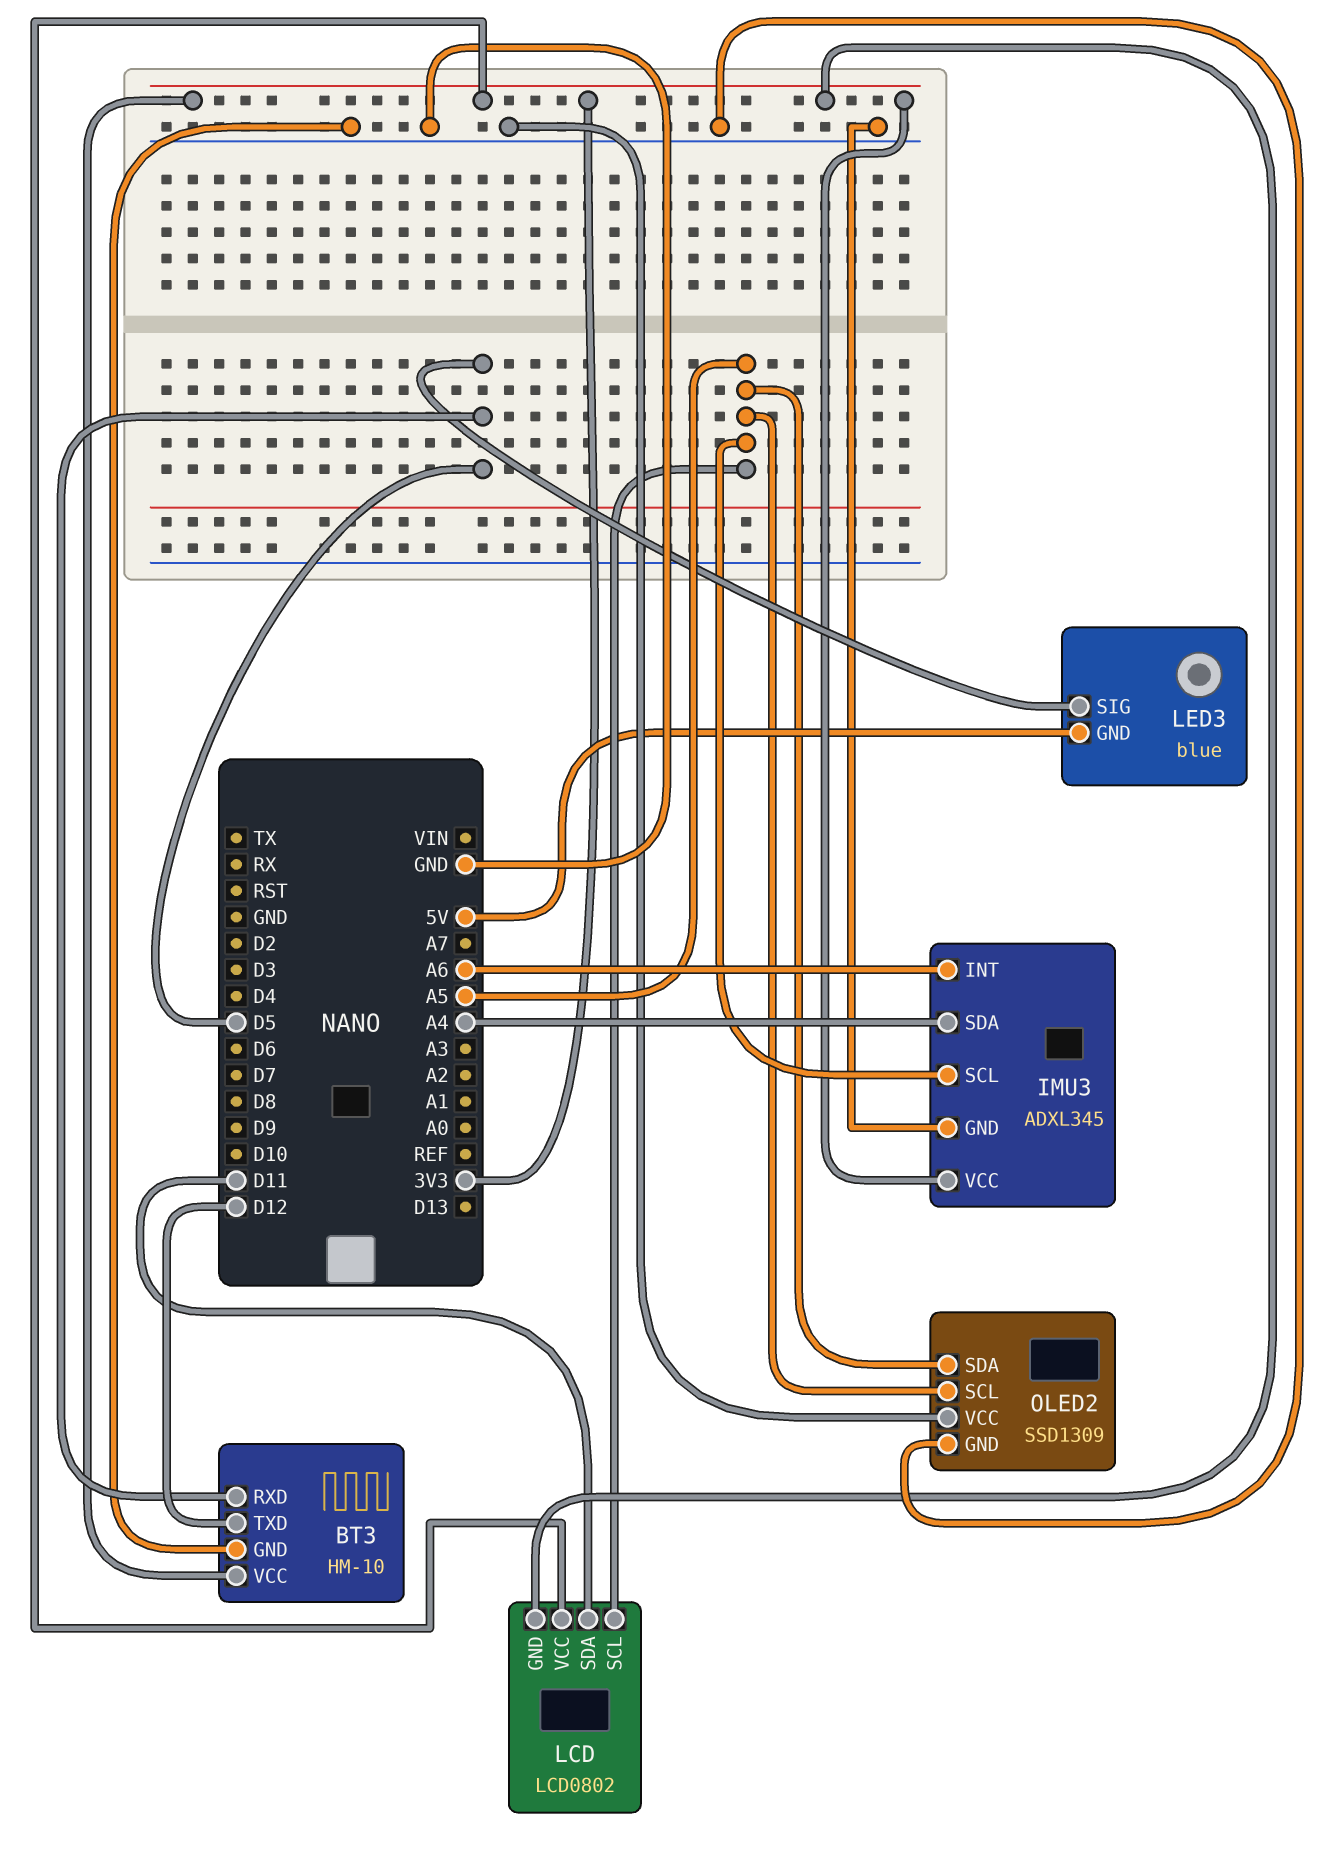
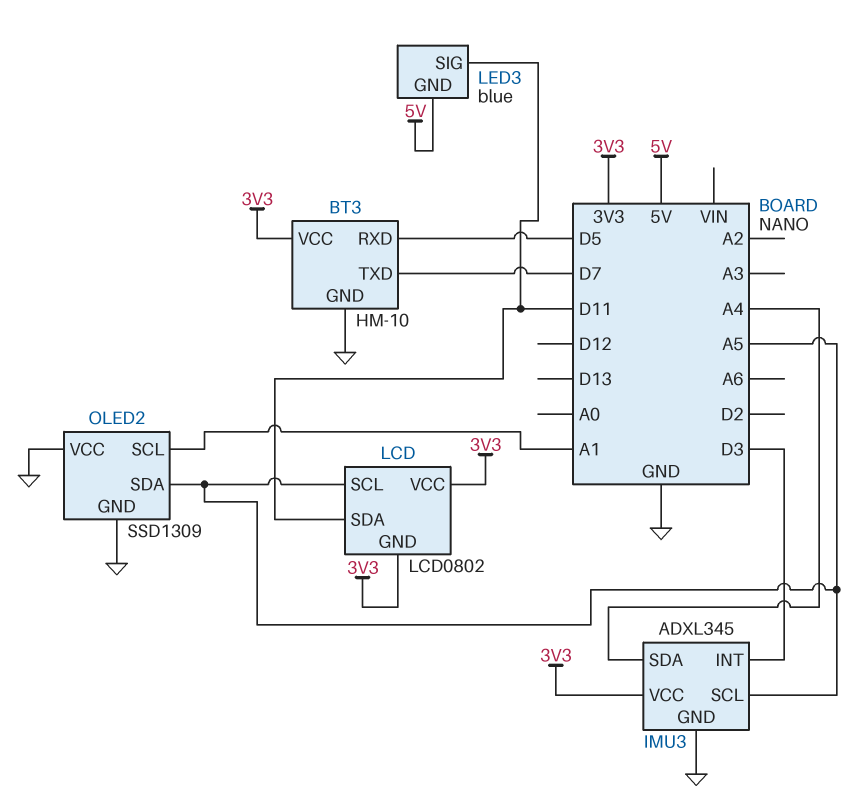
BT3 pin TXD: D12 -> D7
IMU3 pin INT: A6 -> D3
LED3 pin SIG: D5 -> D11
OLED2 pin SCL: A5 -> A1

